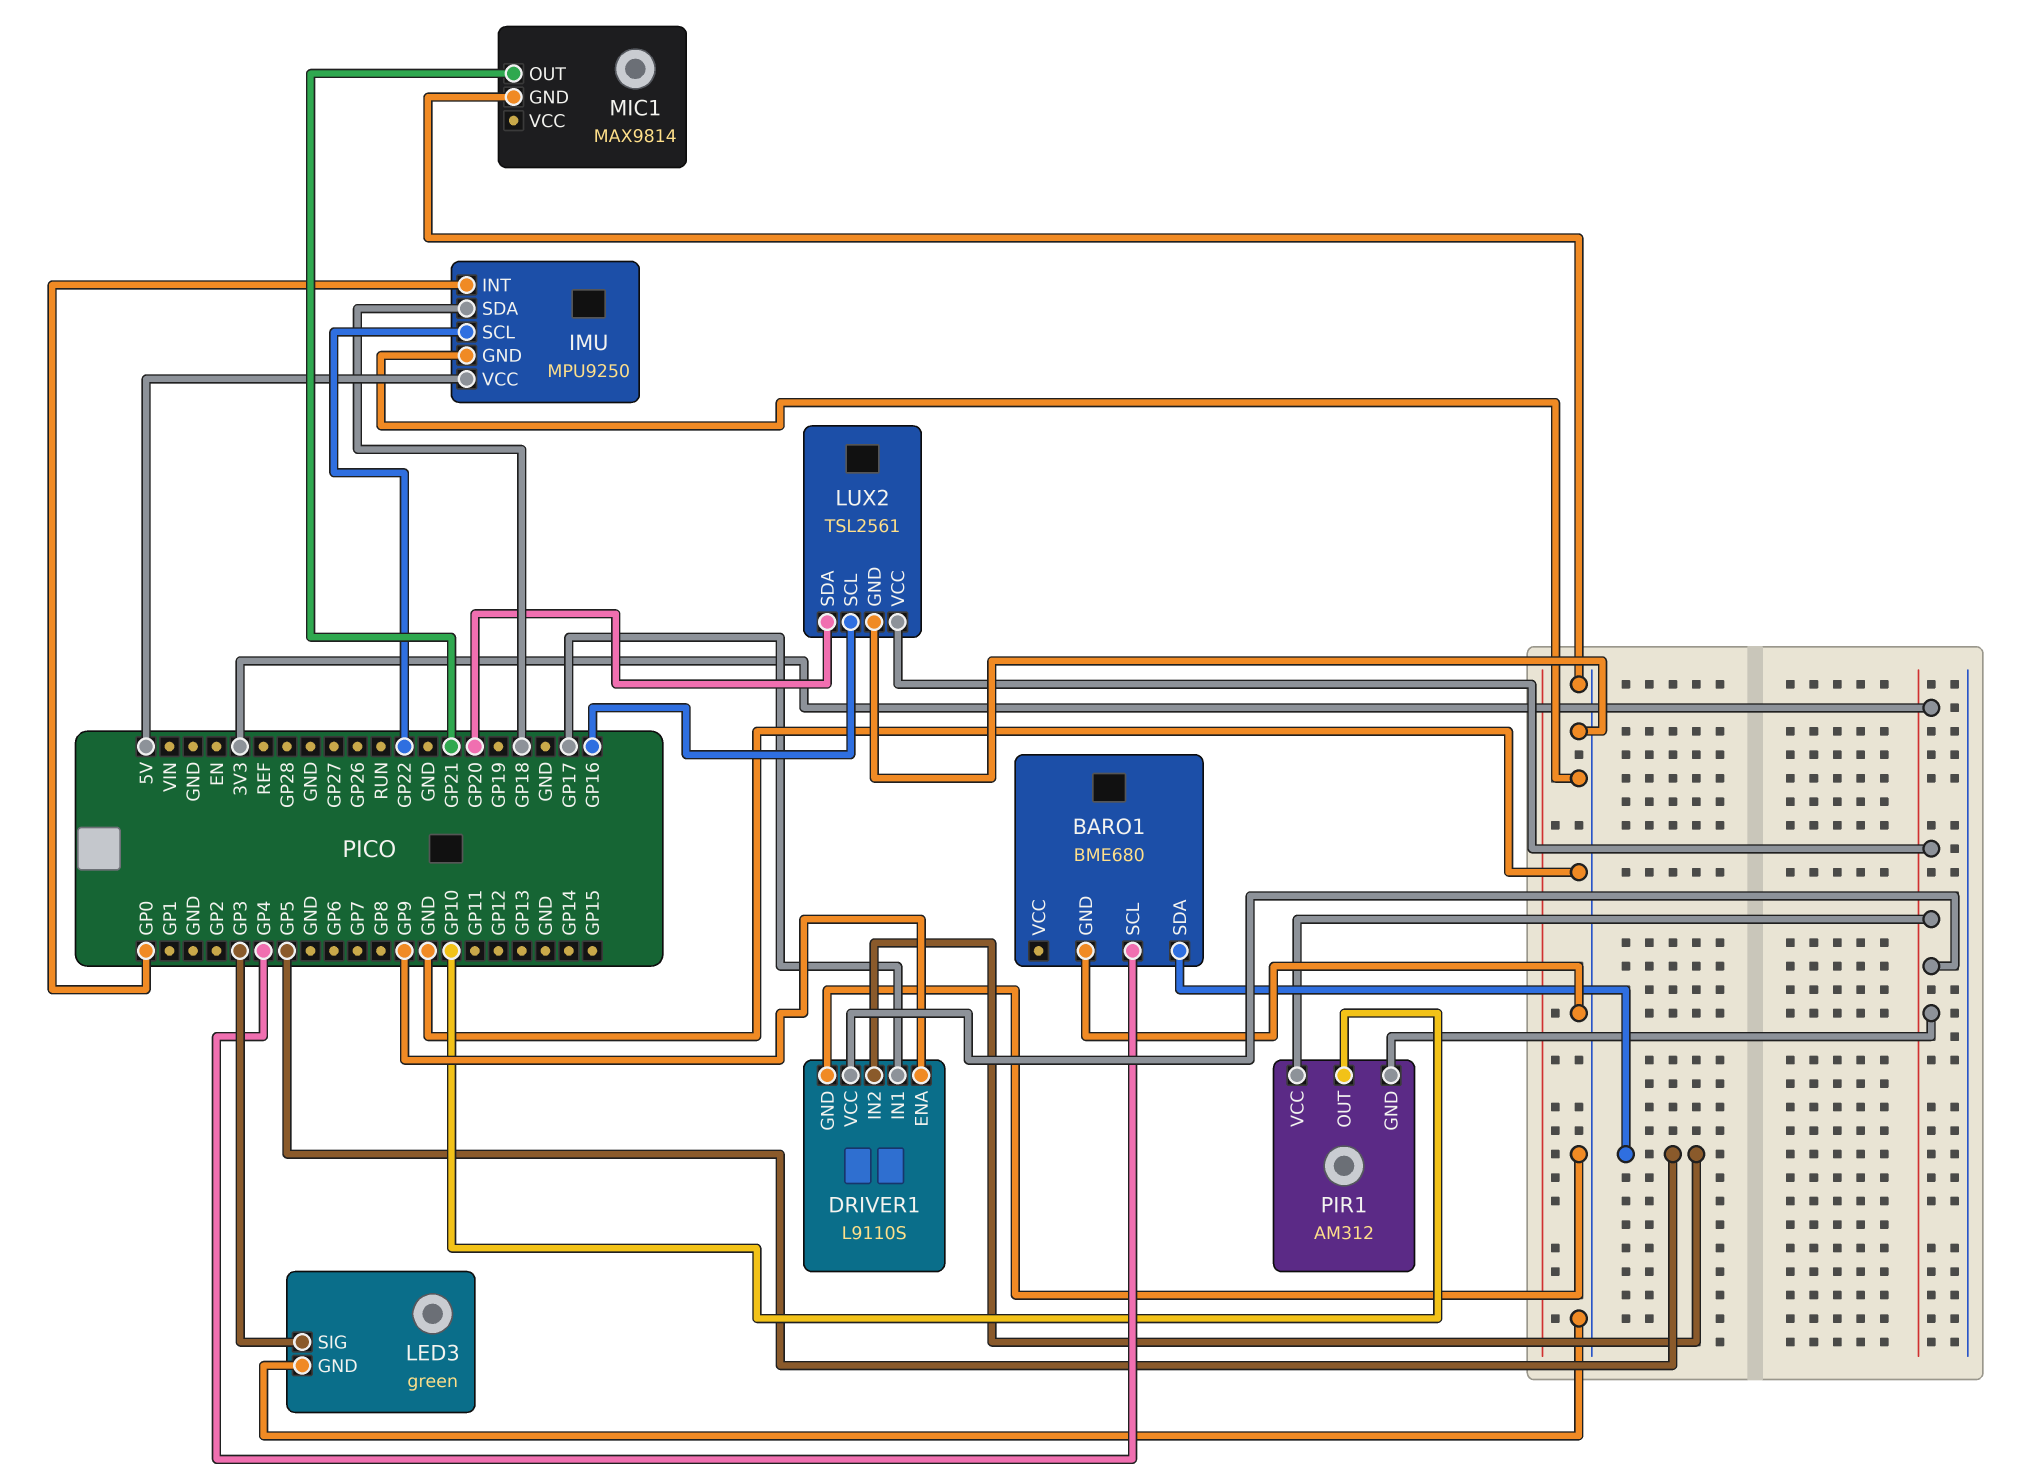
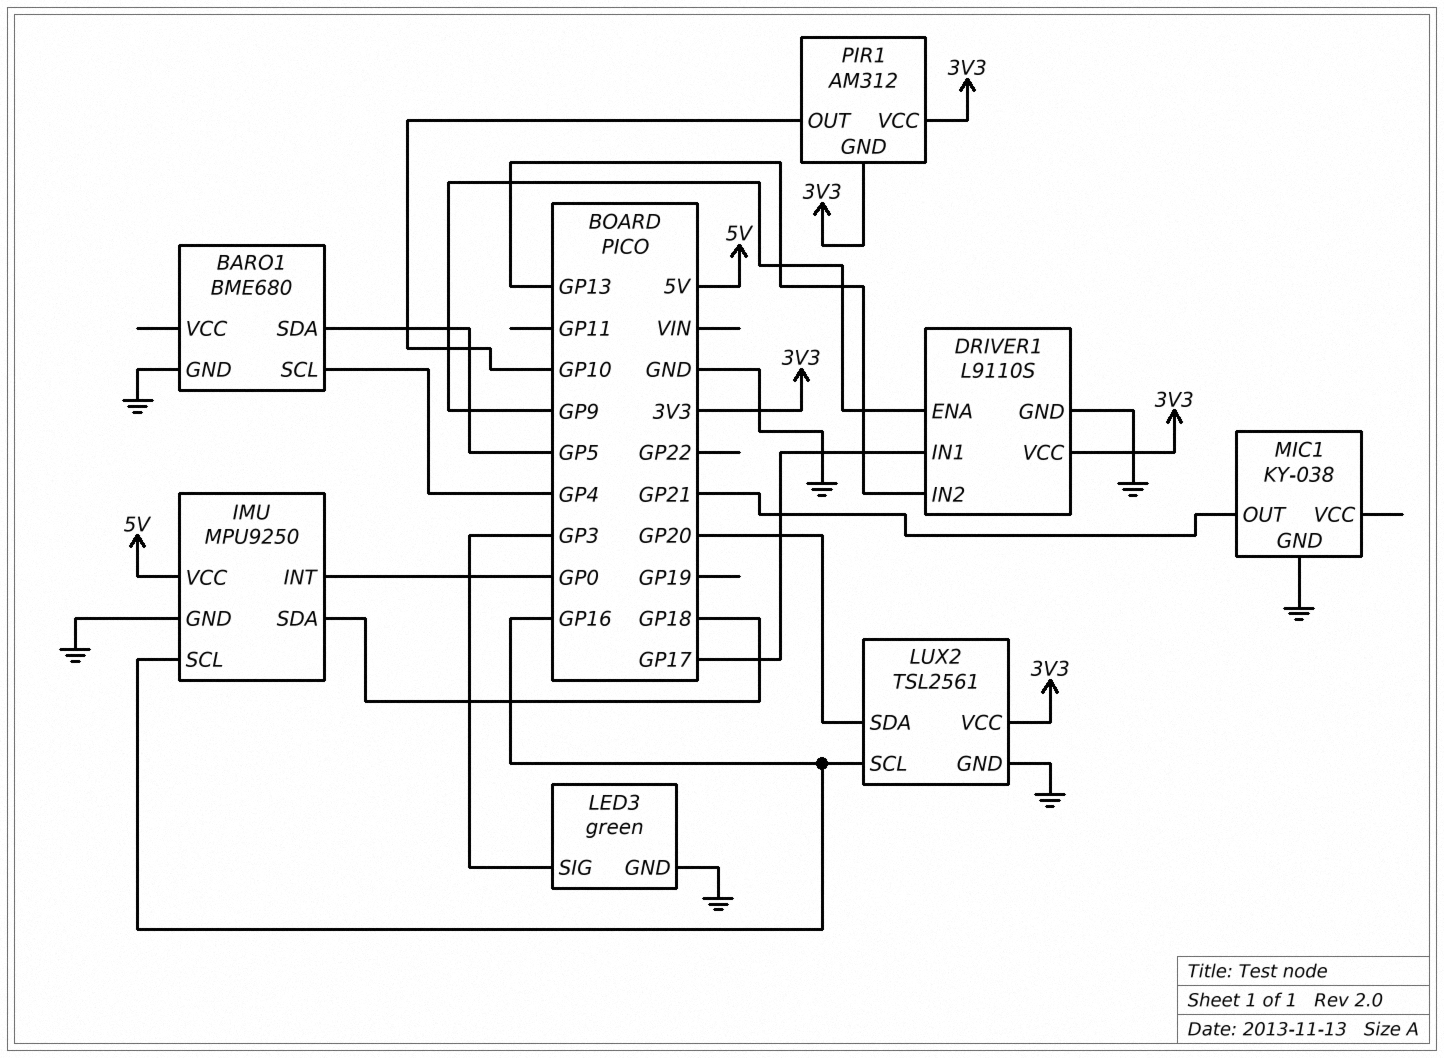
DRIVER1 pin IN2: GP5 -> GP13
IMU pin SCL: GP22 -> GP16
MIC1: MAX9814 -> KY-038

